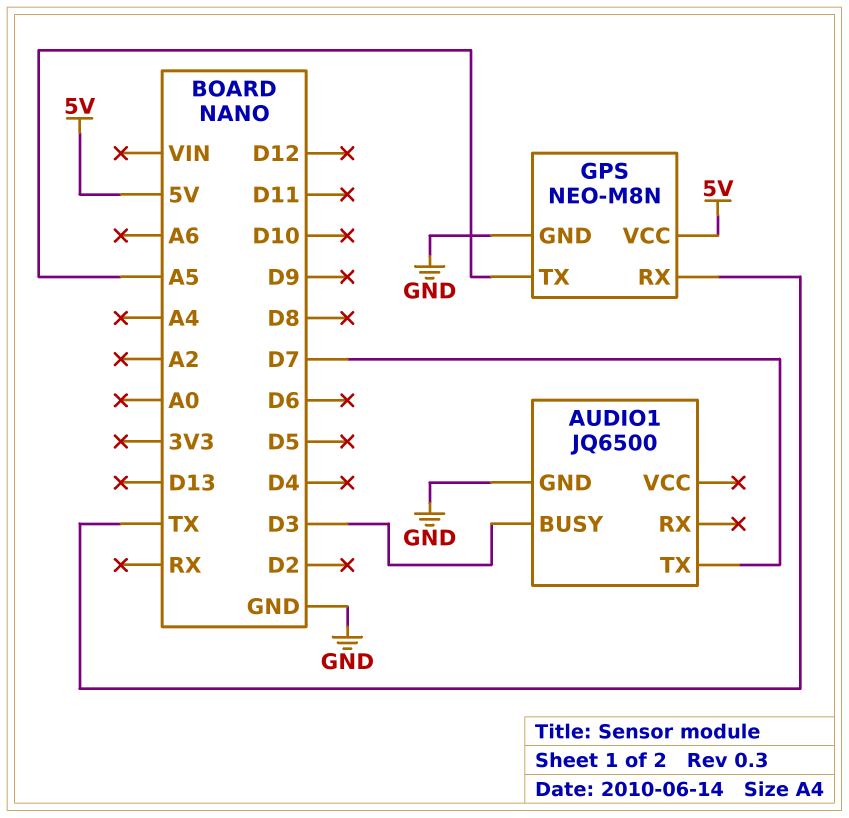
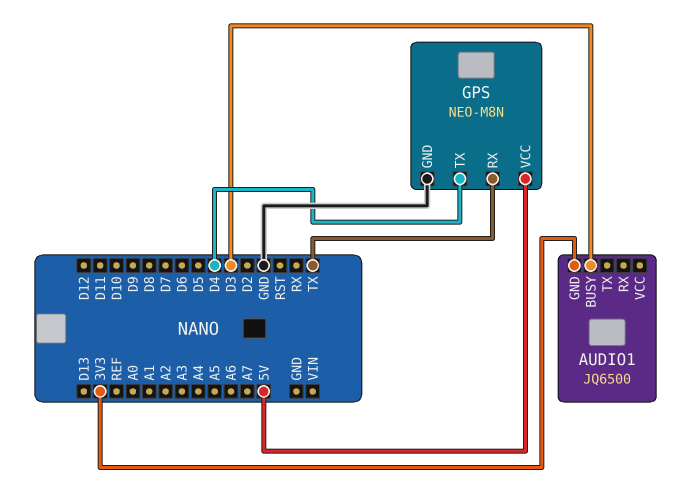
AUDIO1 pin GND: GND -> 3V3
AUDIO1 pin TX: D7 -> none
GPS pin TX: A5 -> D4

